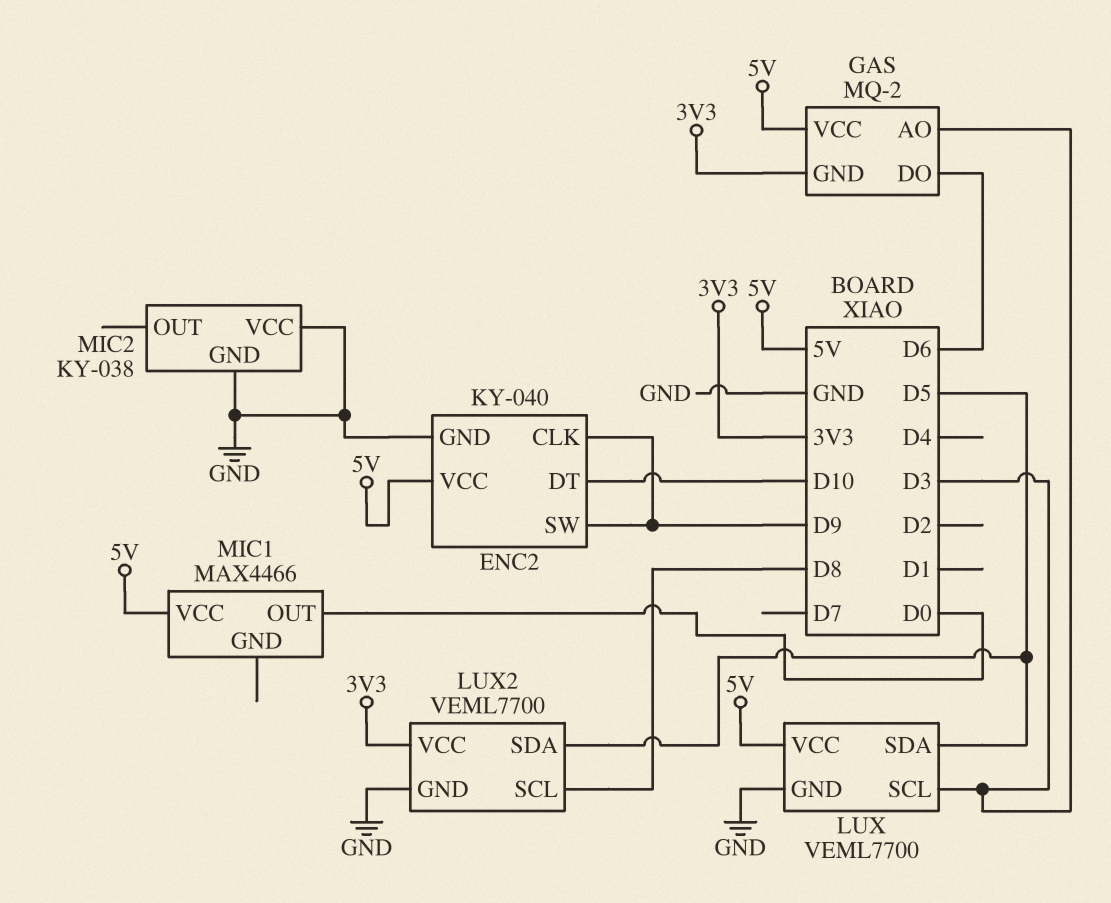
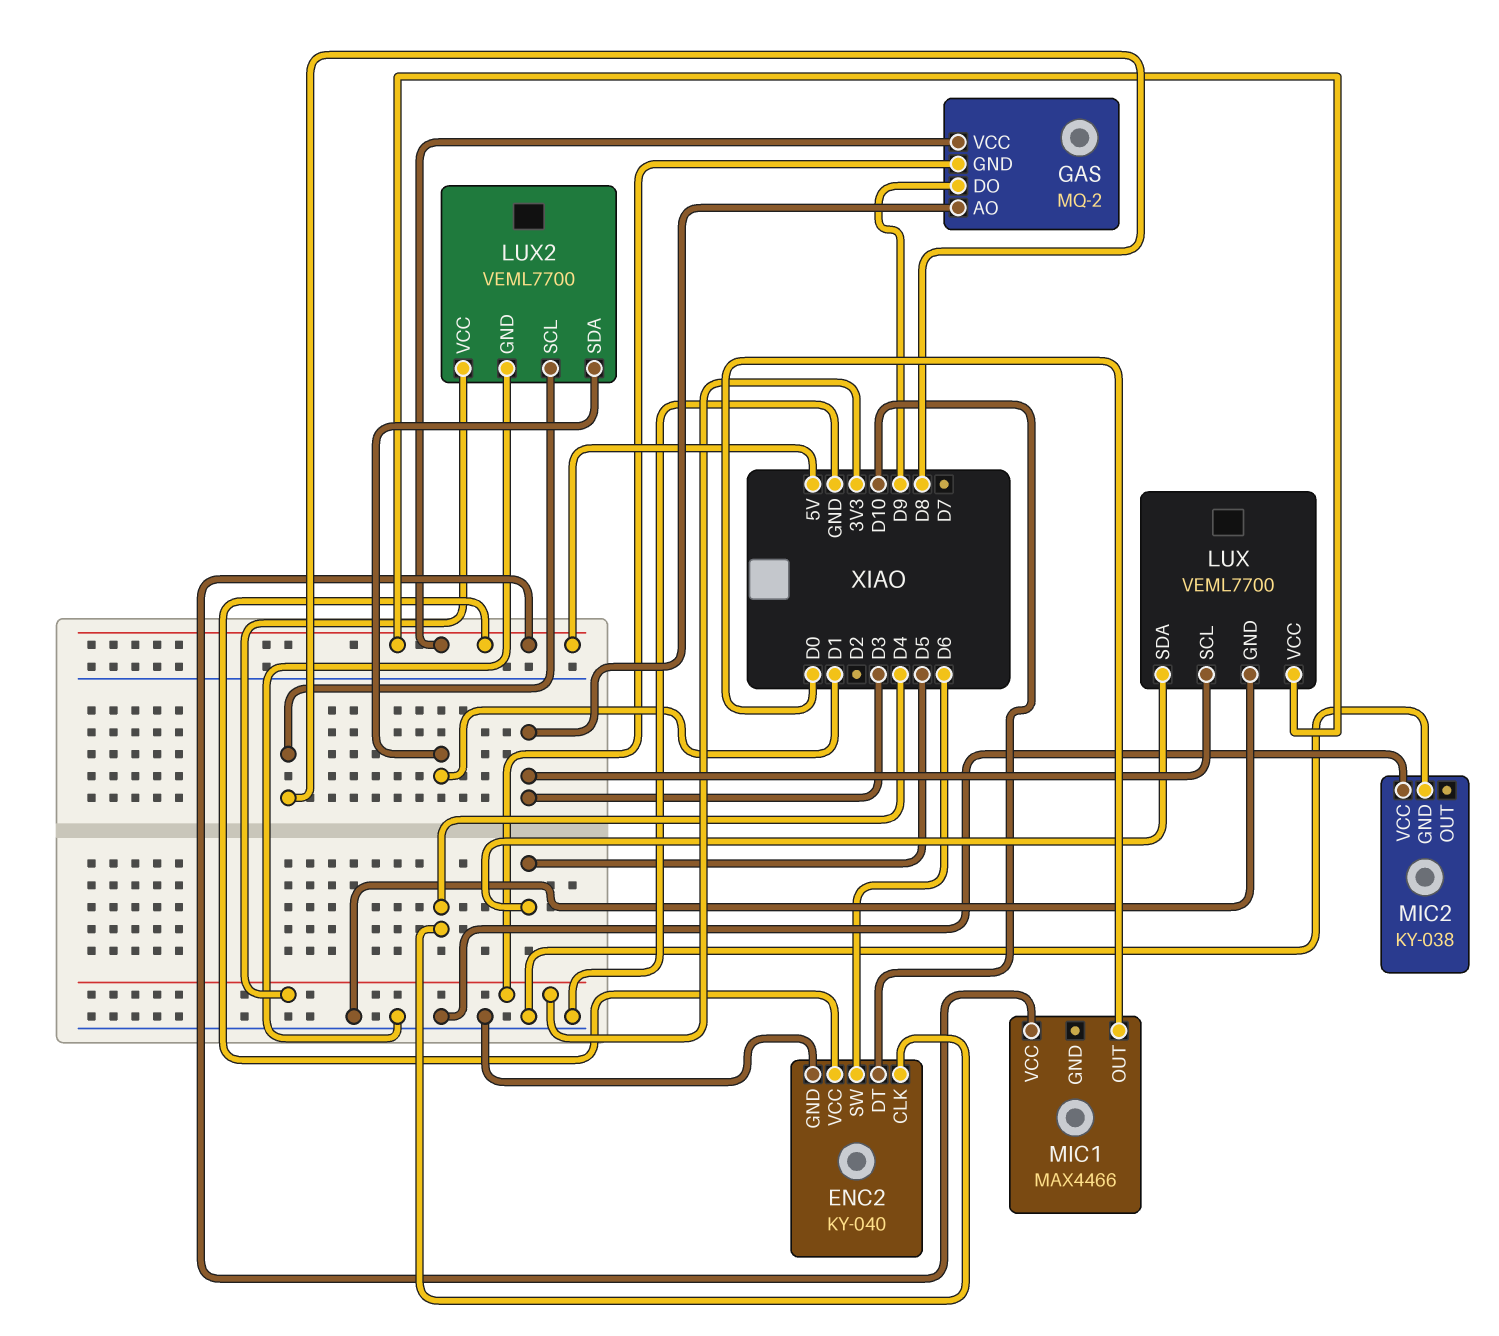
ENC2 pin CLK: D9 -> D4
ENC2 pin SW: D9 -> D6
GAS pin DO: D6 -> D9
LUX2 pin SDA: D5 -> D1

